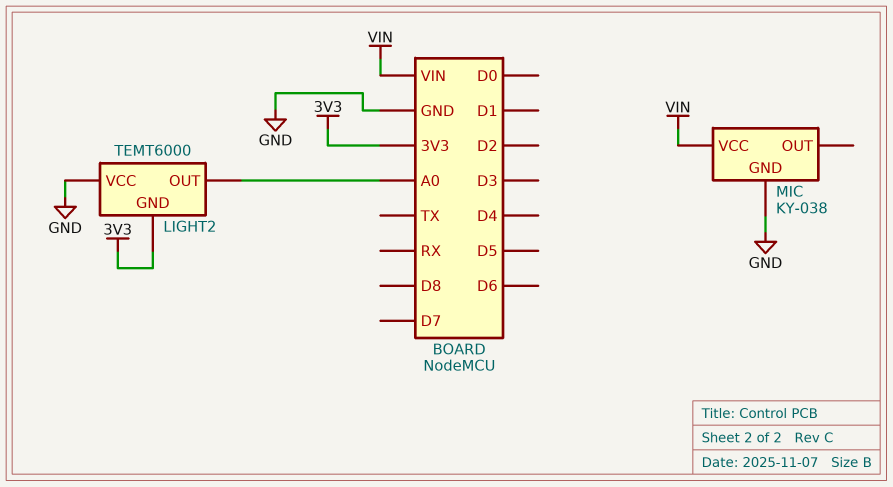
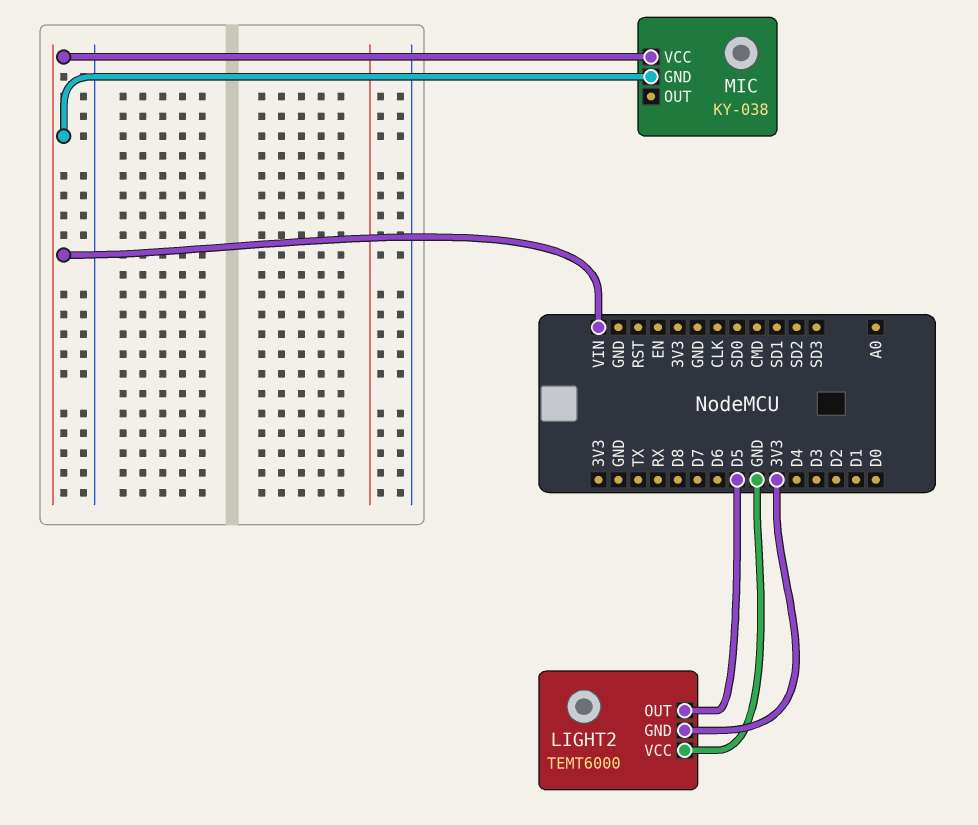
LIGHT2 pin OUT: A0 -> D5
MIC pin GND: GND -> VIN

